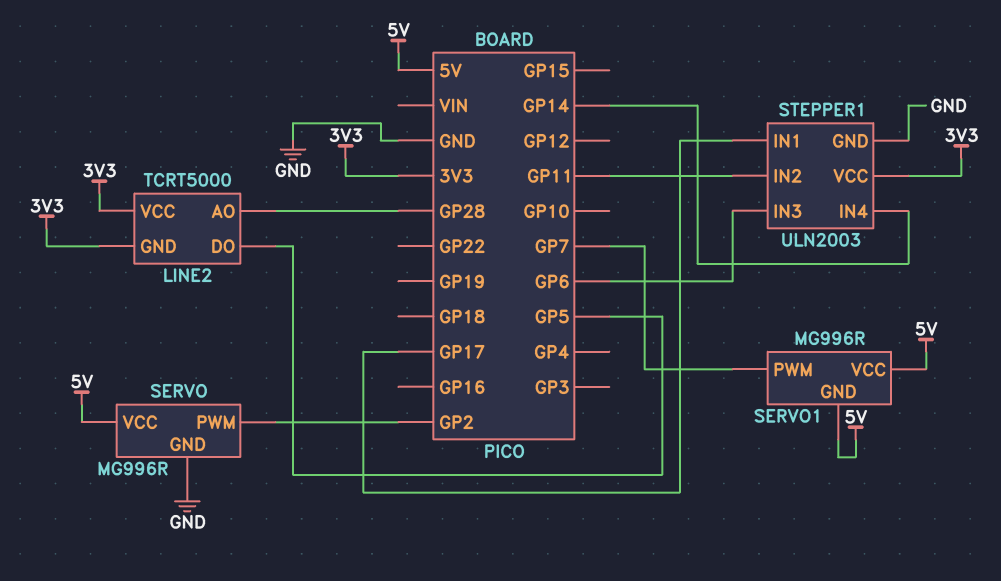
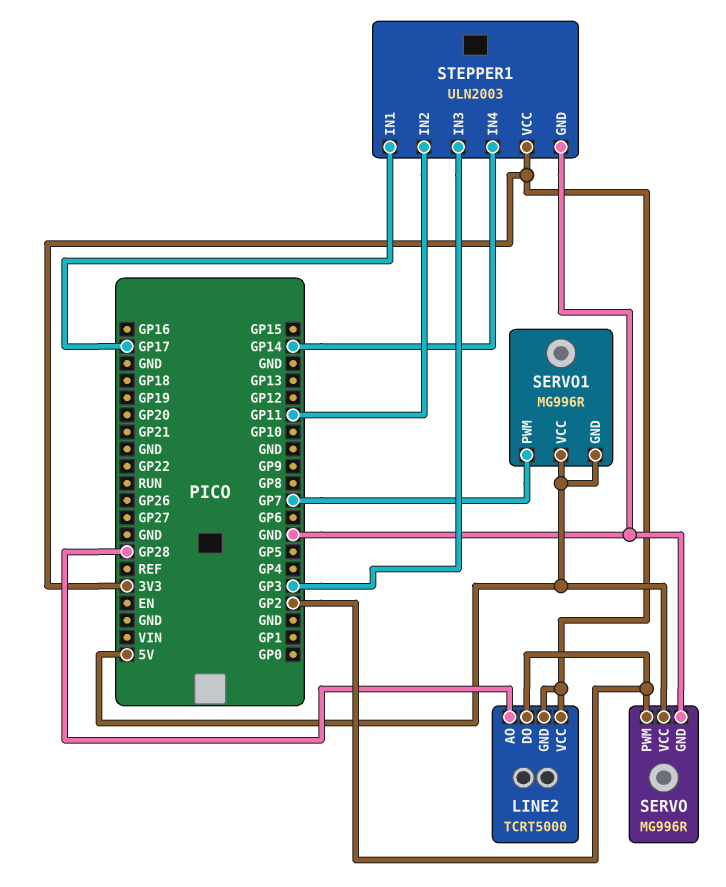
LINE2 pin DO: GP5 -> GP2
STEPPER1 pin IN3: GP6 -> GP3

